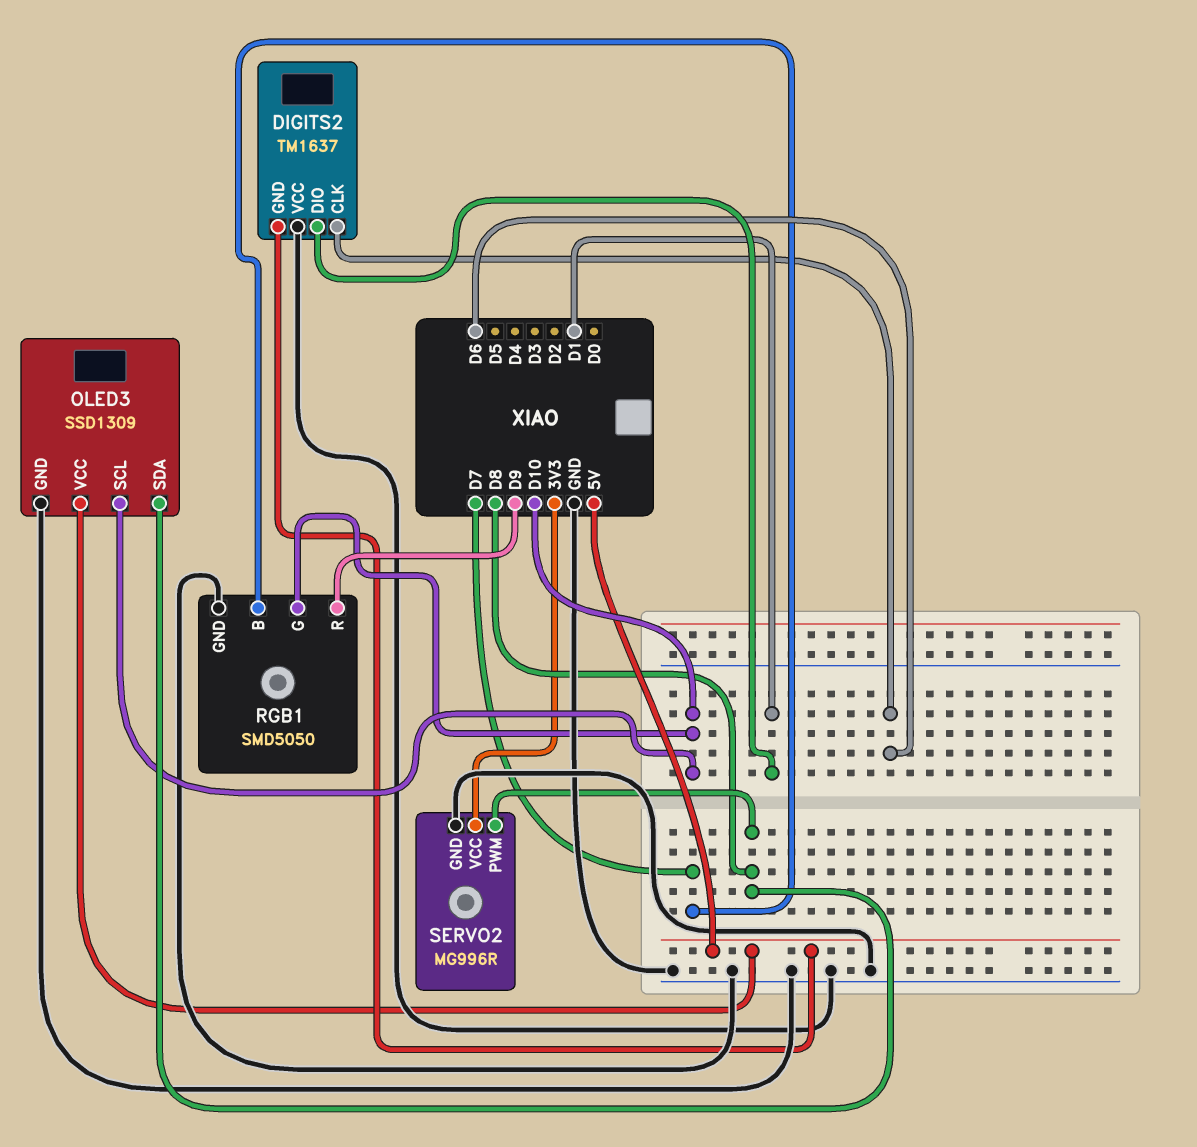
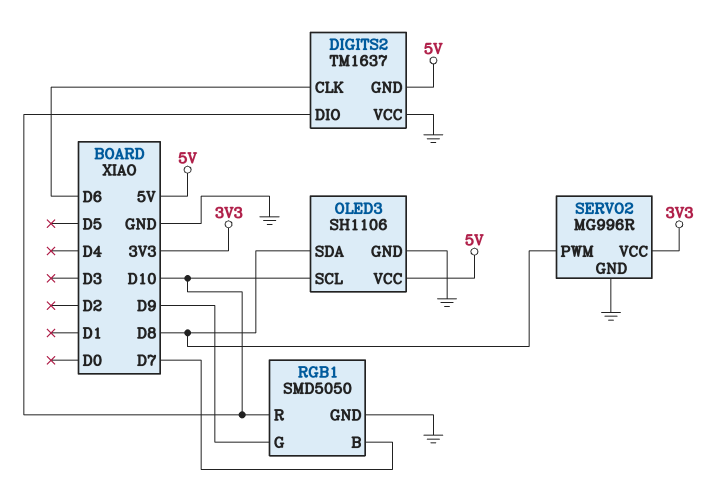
DIGITS2 pin DIO: D1 -> D10
OLED3: SSD1309 -> SH1106
RGB1 pin G: D10 -> D9
RGB1 pin R: D9 -> D10

